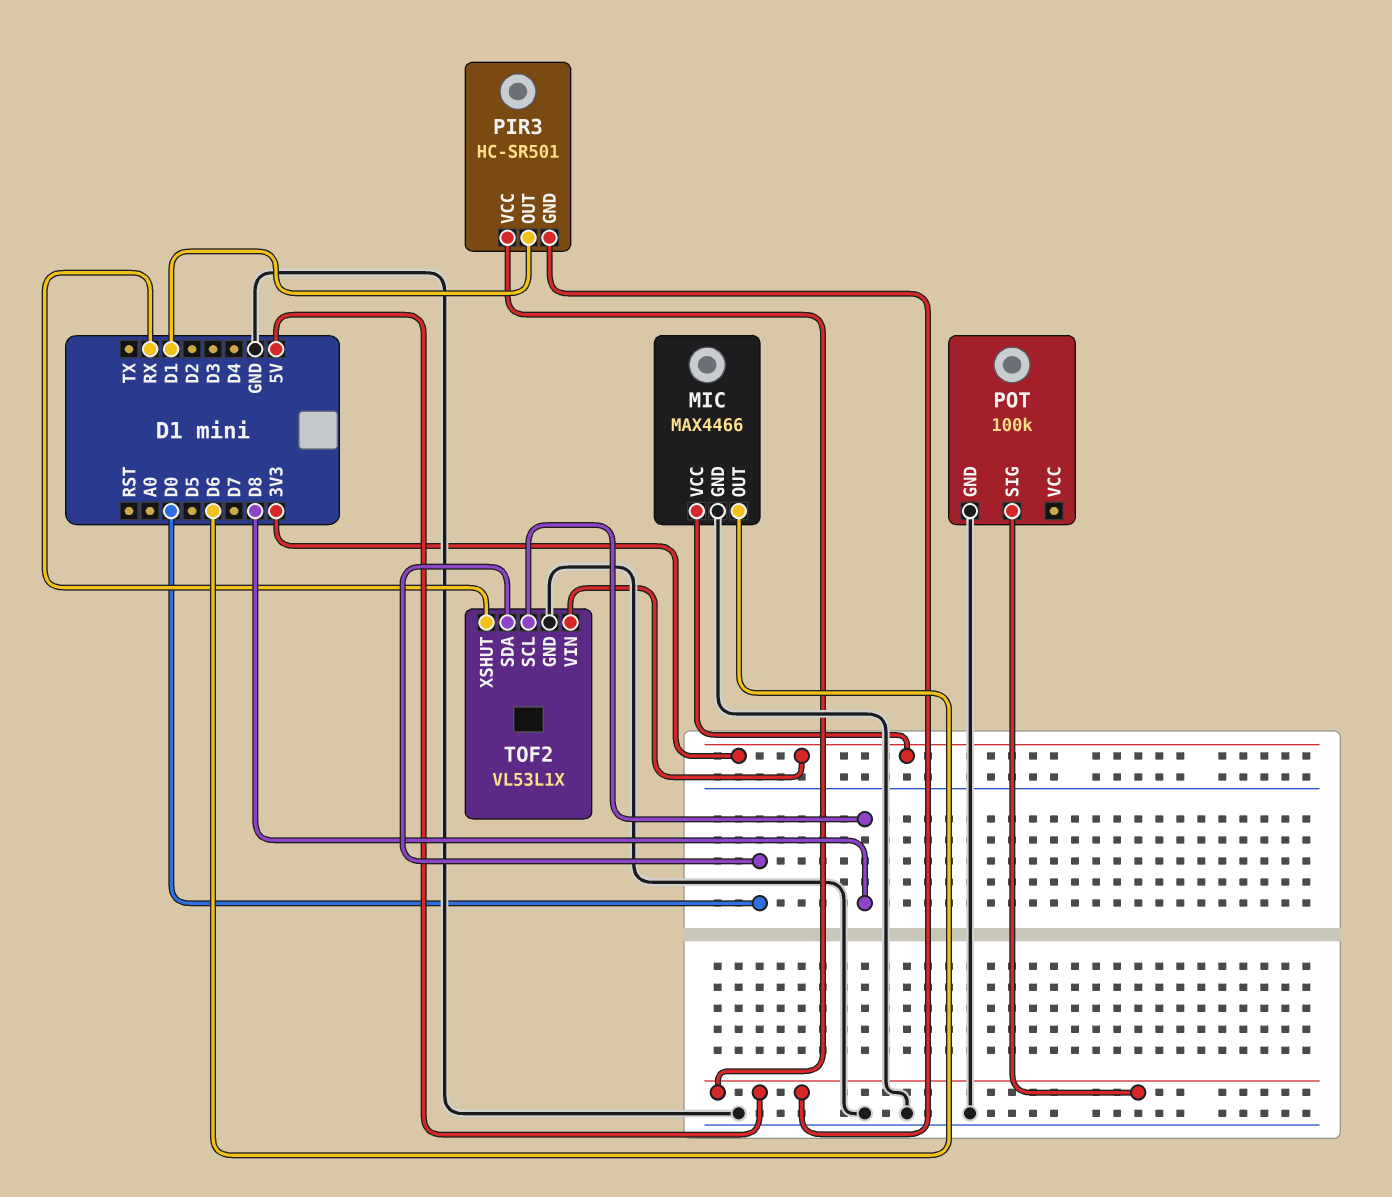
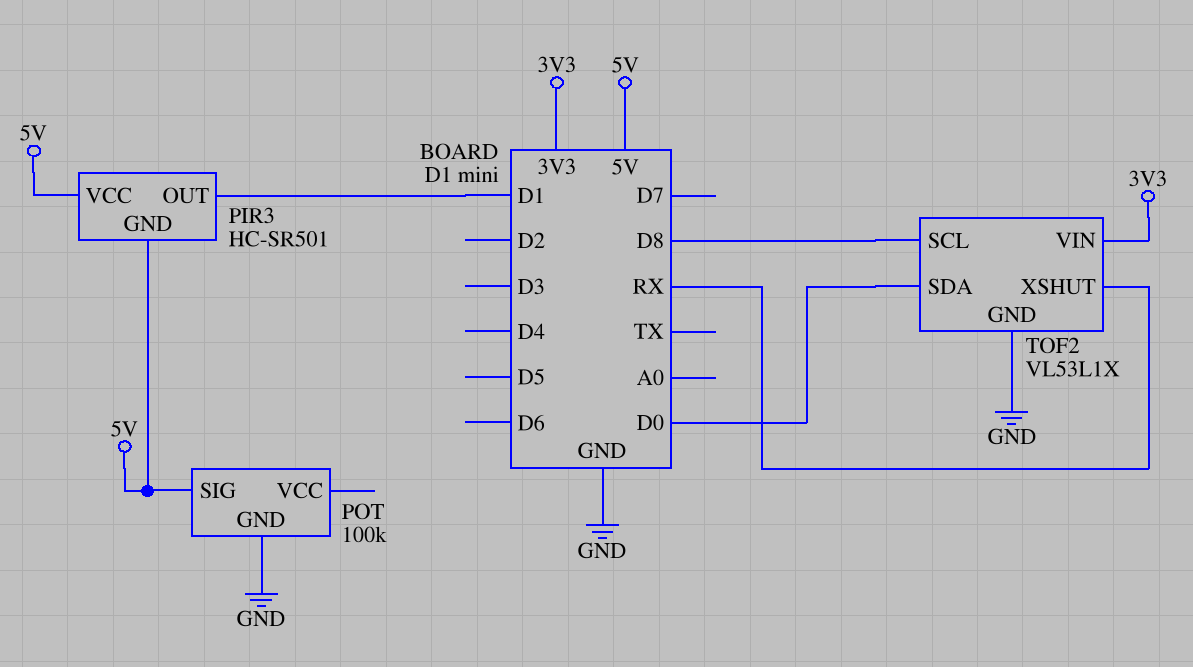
MIC: MAX4466 -> none
MIC pin GND: GND -> none
MIC pin OUT: D6 -> none
MIC pin VCC: 3V3 -> none

